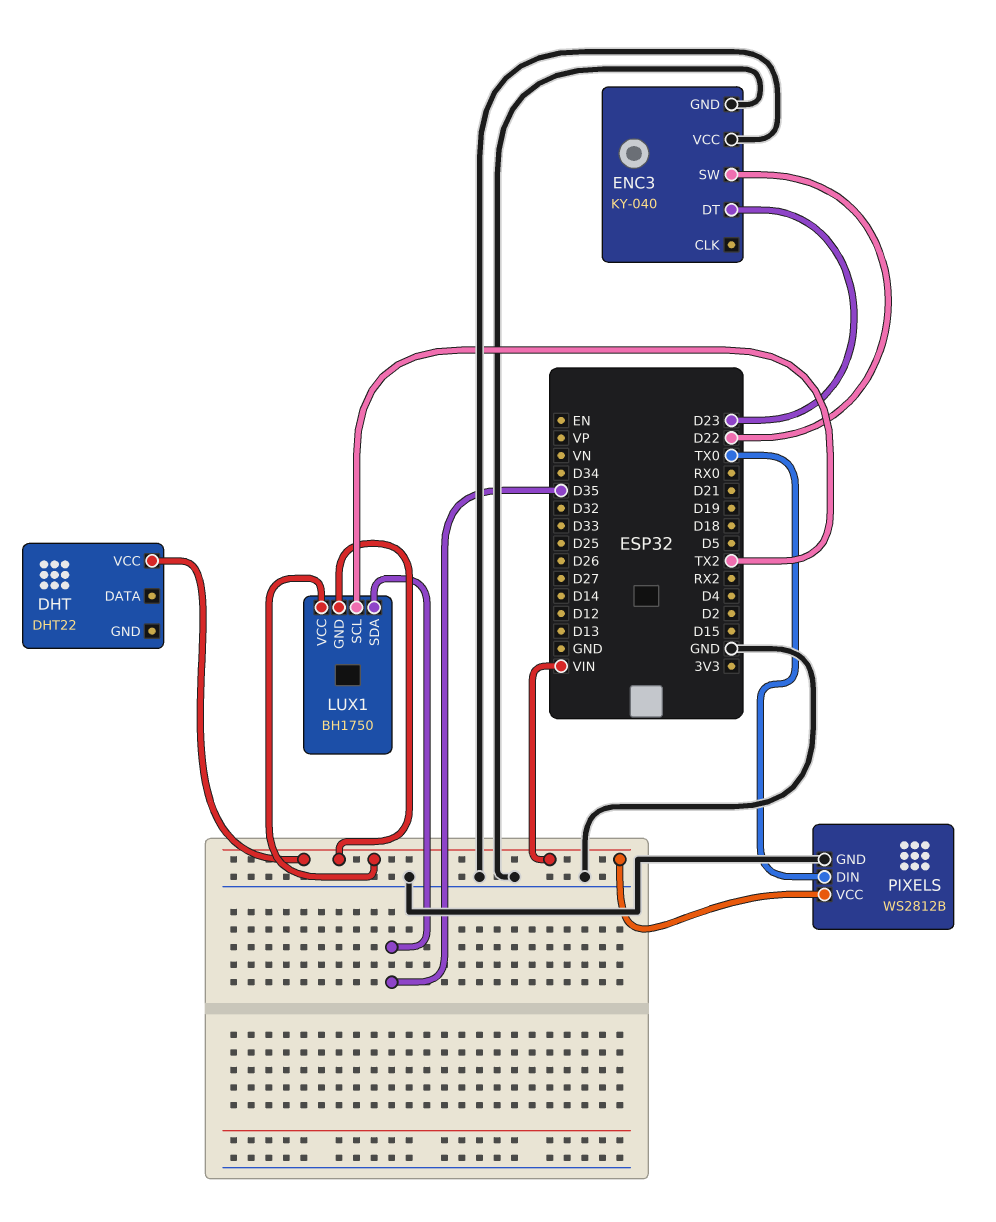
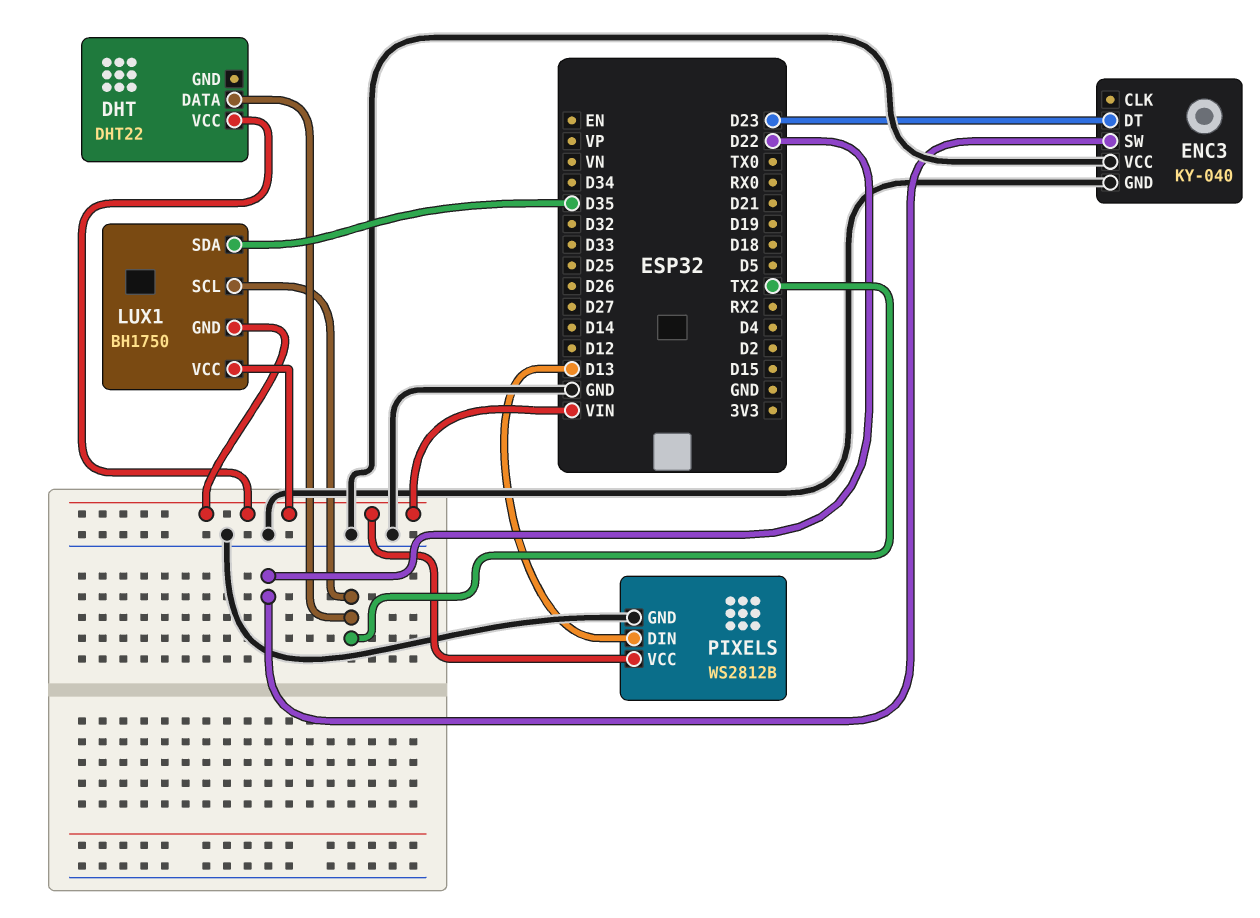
DHT pin DATA: none -> TX2
PIXELS pin DIN: TX0 -> D13

